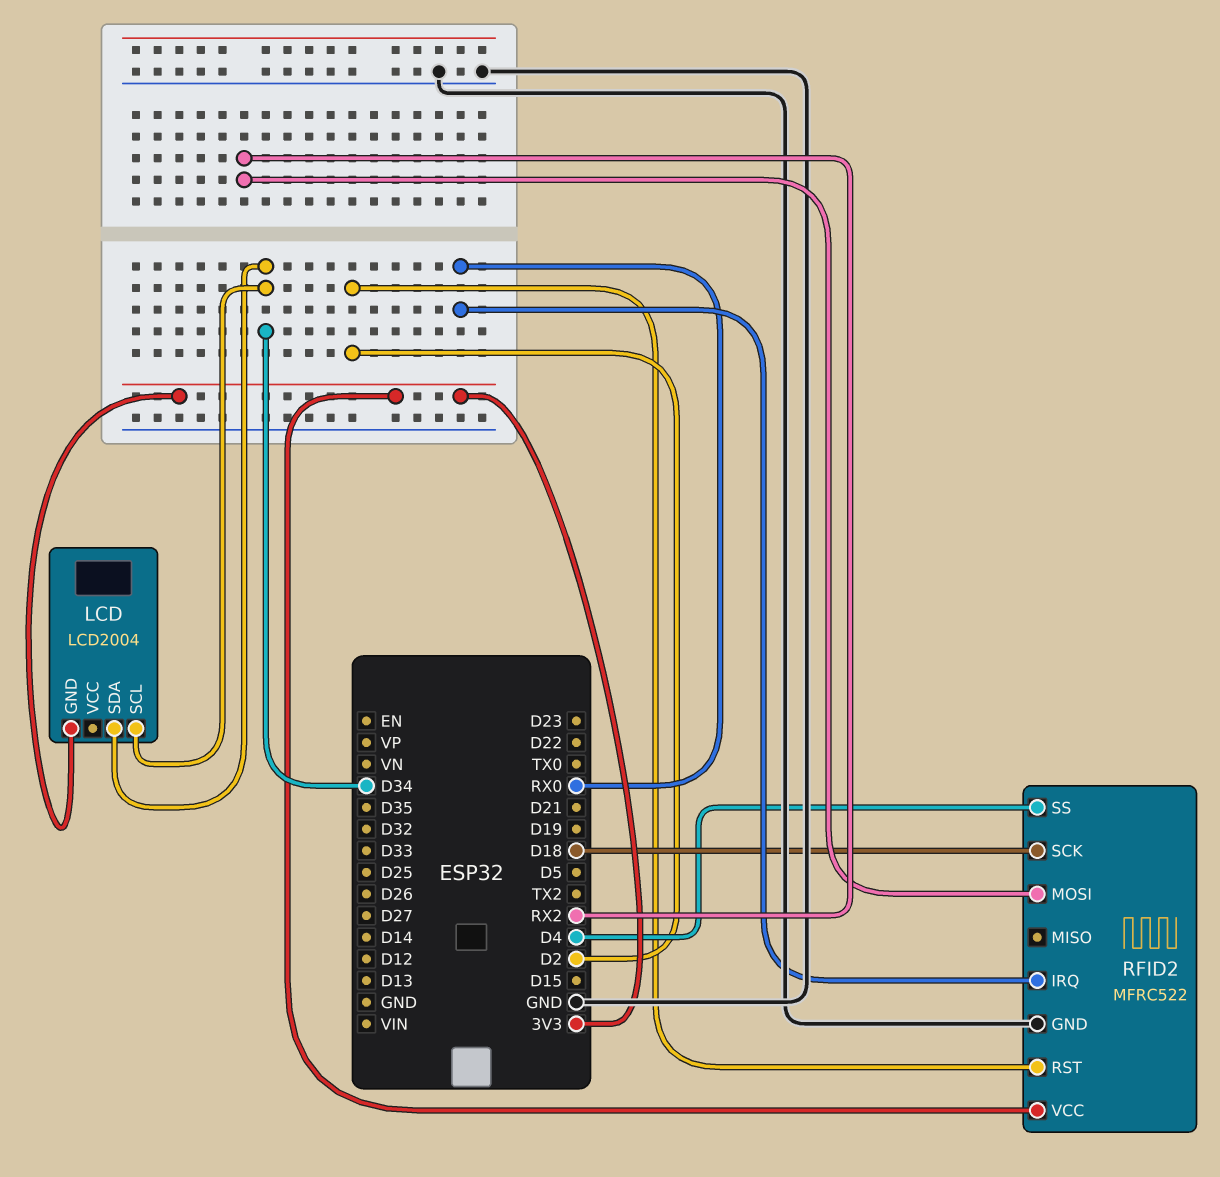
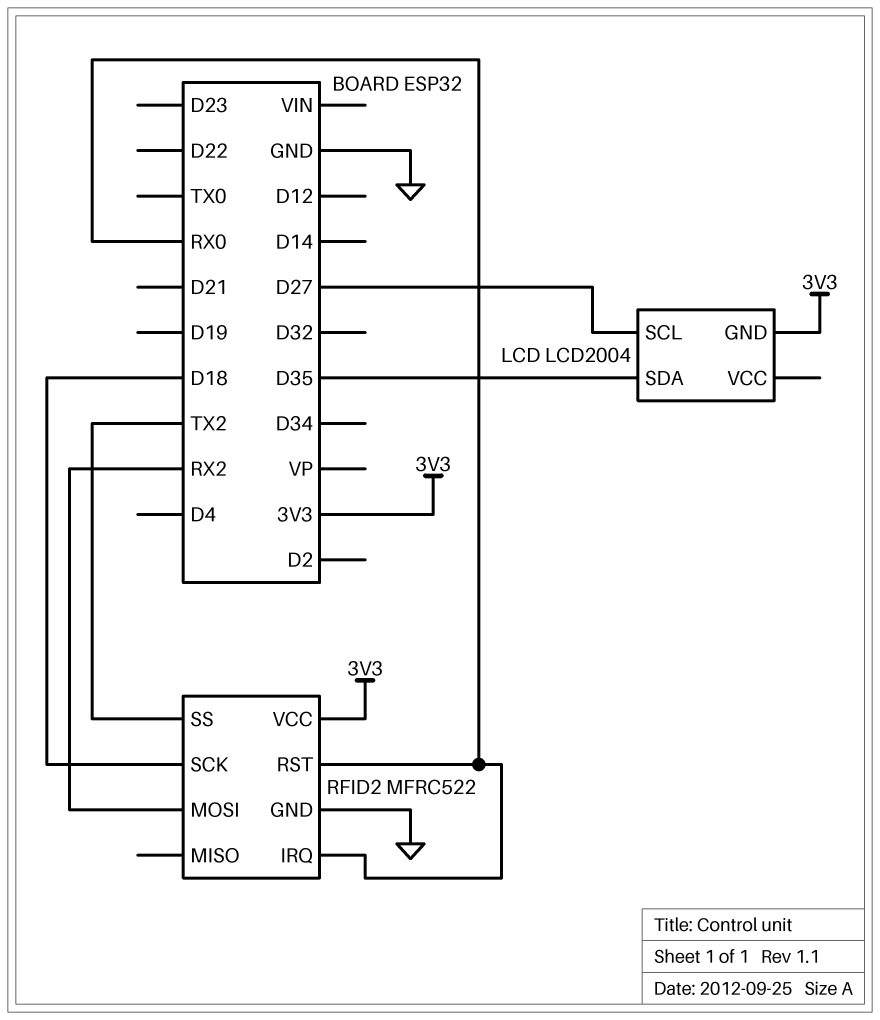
LCD pin SCL: D34 -> D27
LCD pin SDA: D34 -> D35
RFID2 pin RST: D2 -> RX0
RFID2 pin SS: D4 -> TX2

